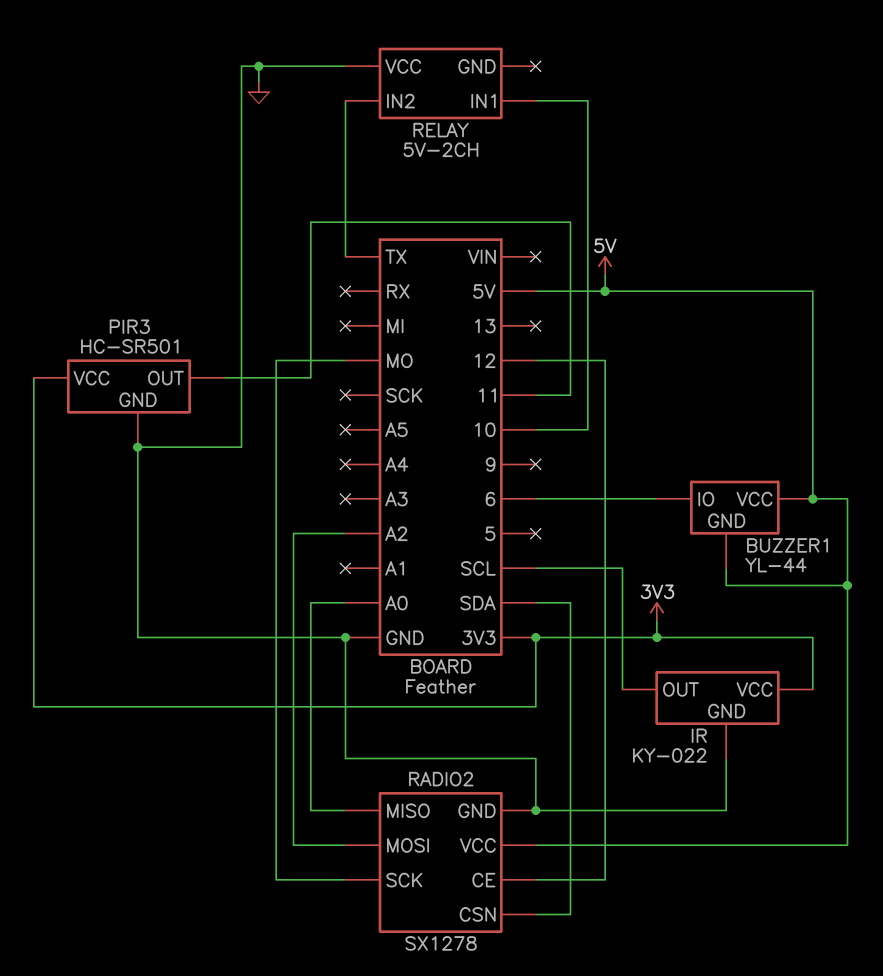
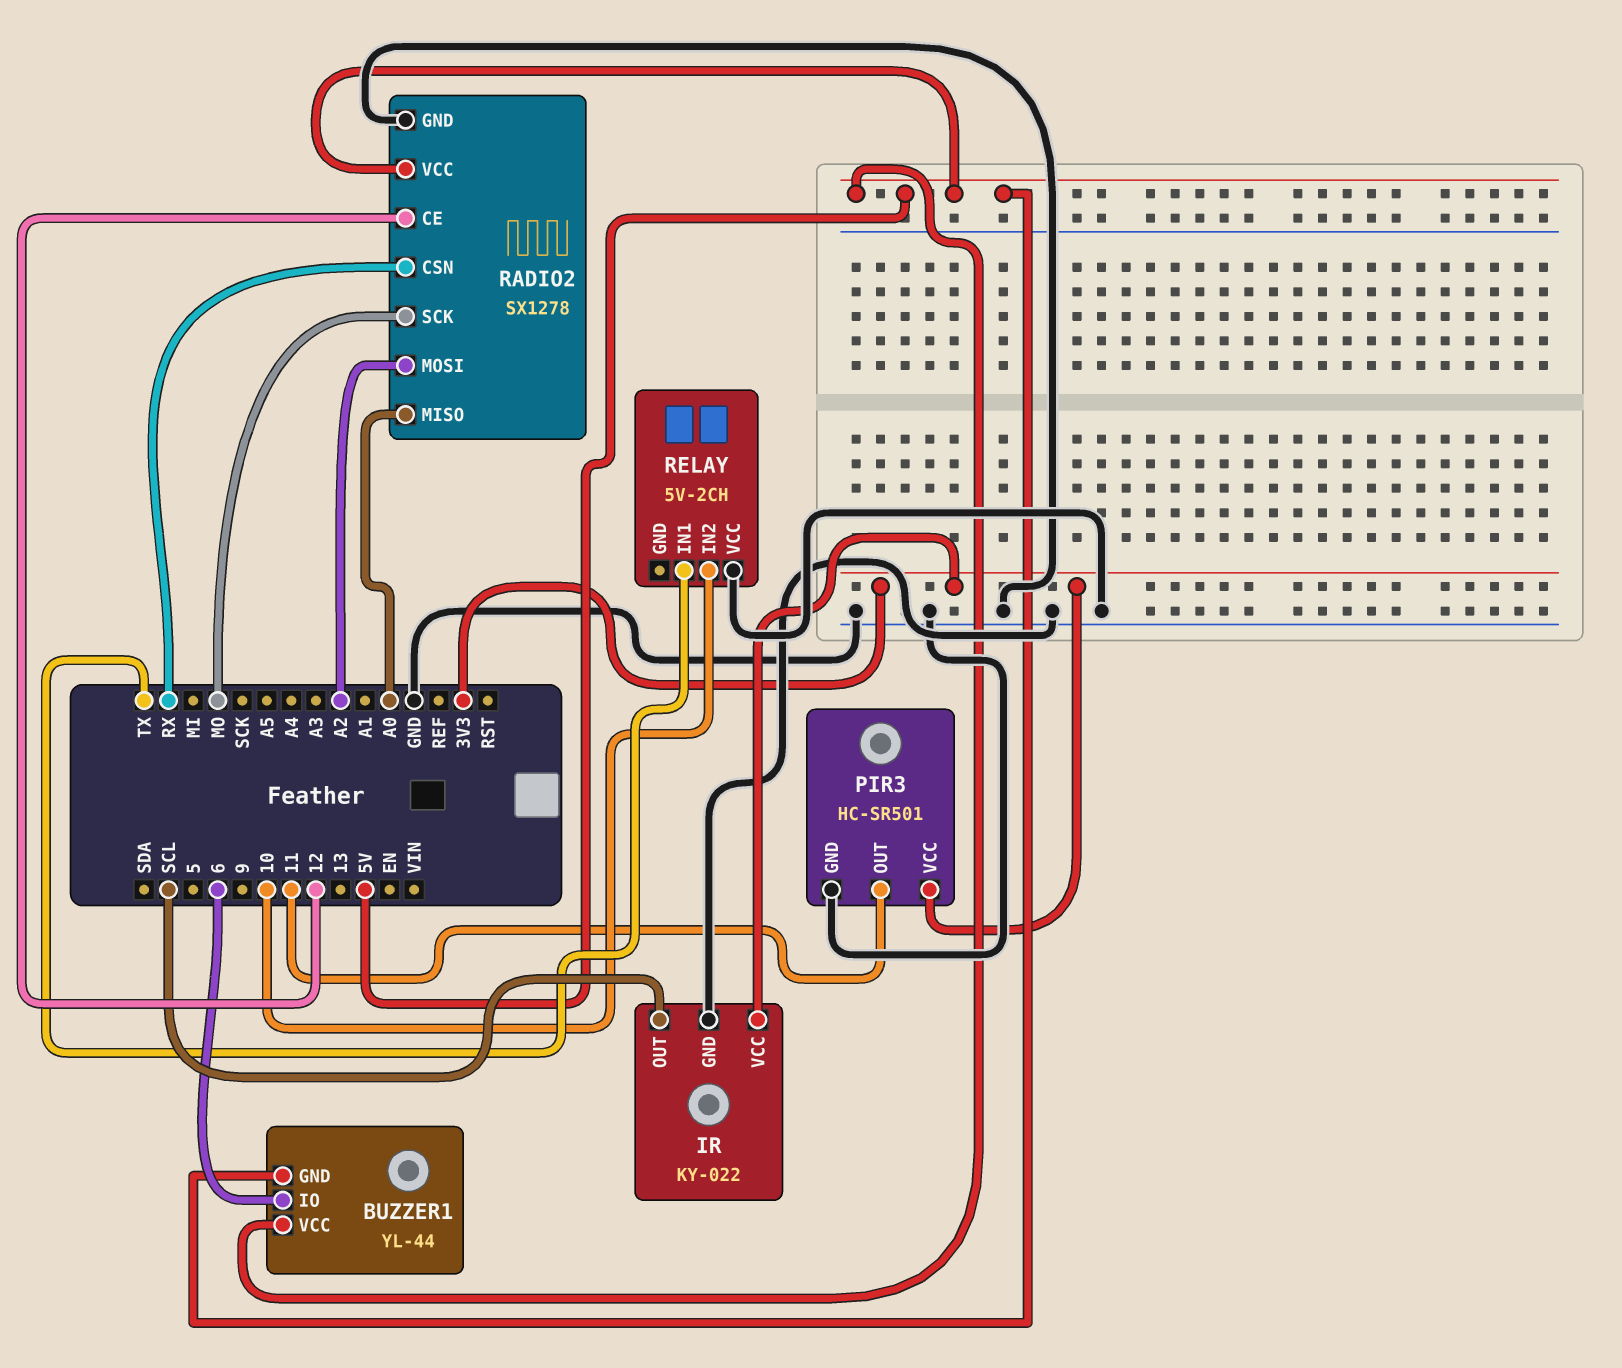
RADIO2 pin CSN: SDA -> RX
RELAY pin IN1: 10 -> TX
RELAY pin IN2: TX -> 10

